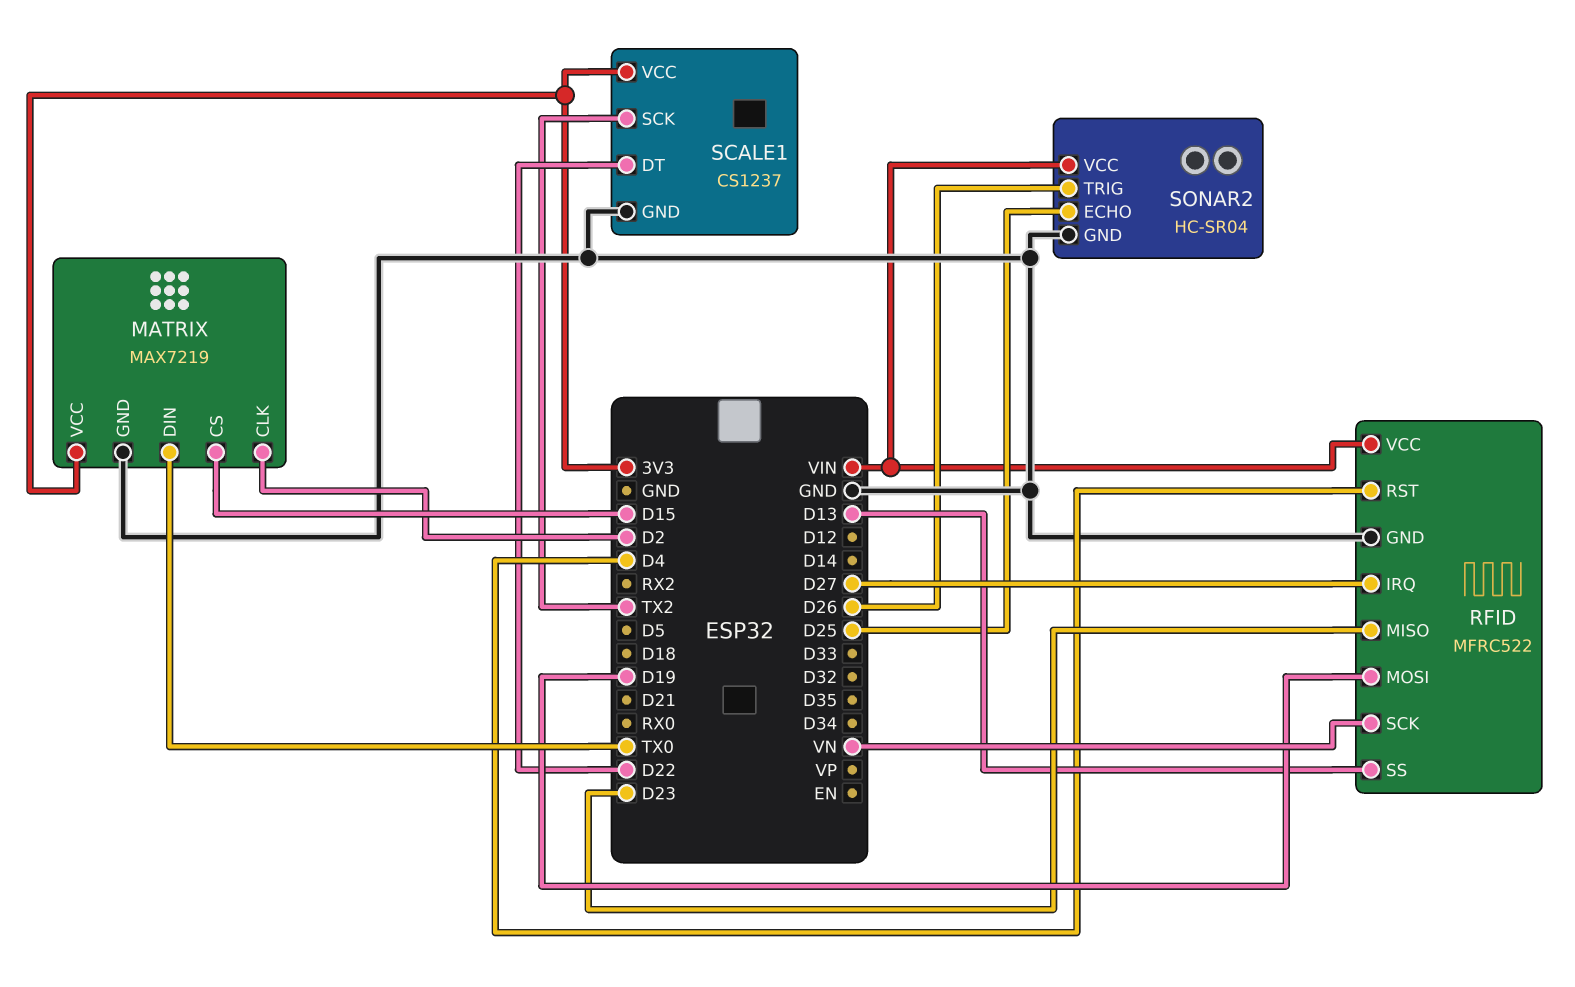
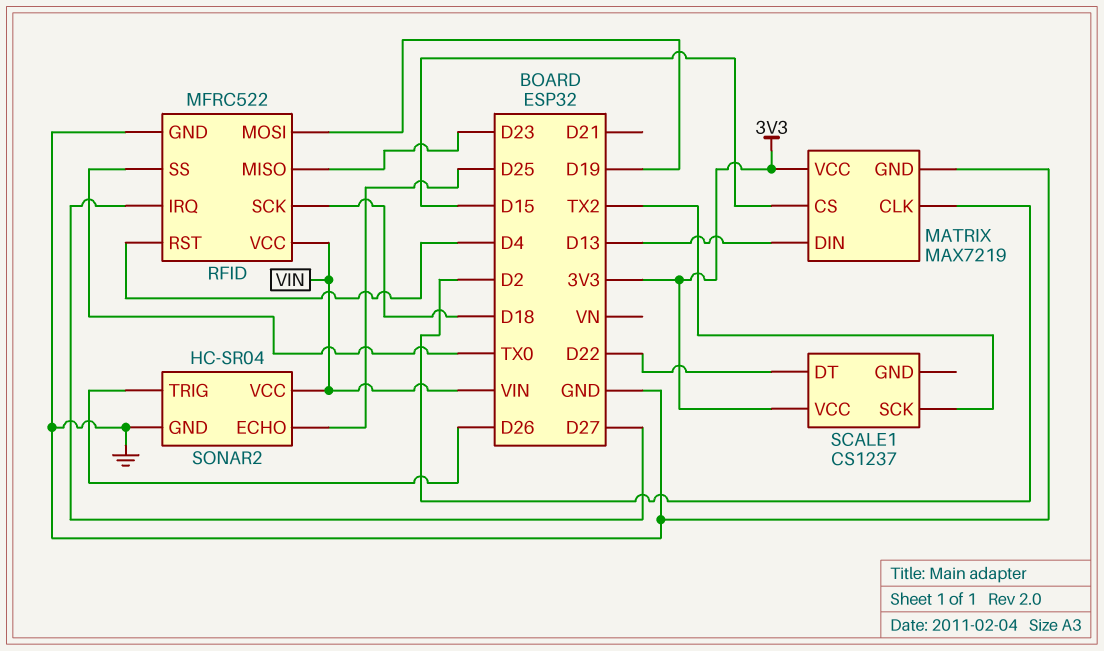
MATRIX pin DIN: TX0 -> D13
RFID pin SCK: VN -> D18
RFID pin SS: D13 -> TX0
SCALE1 pin GND: GND -> none

